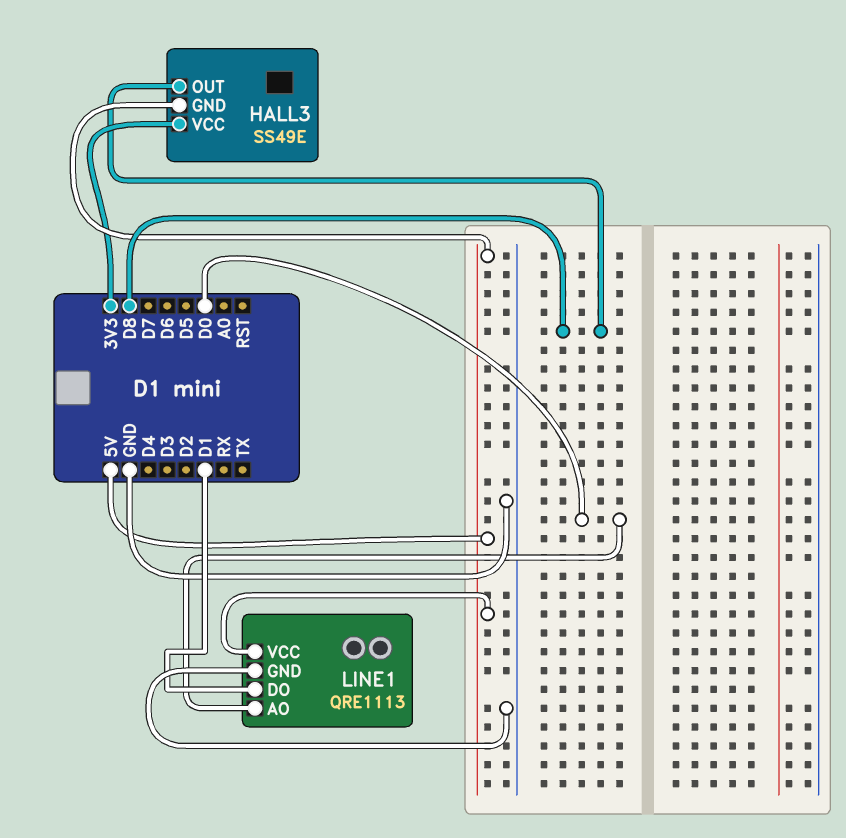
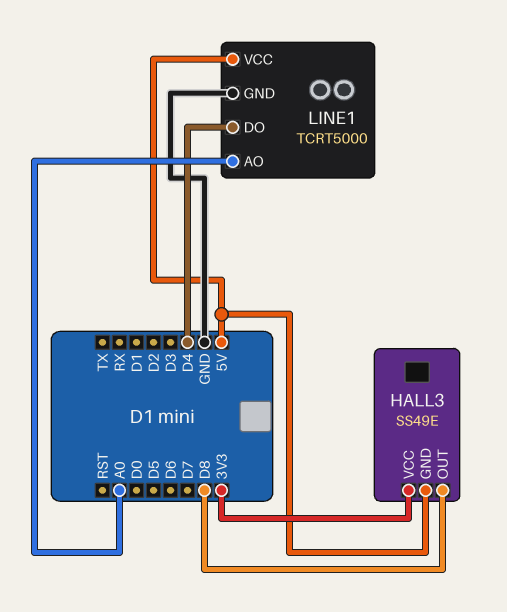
LINE1: QRE1113 -> TCRT5000
LINE1 pin AO: D0 -> A0
LINE1 pin DO: D1 -> D4

